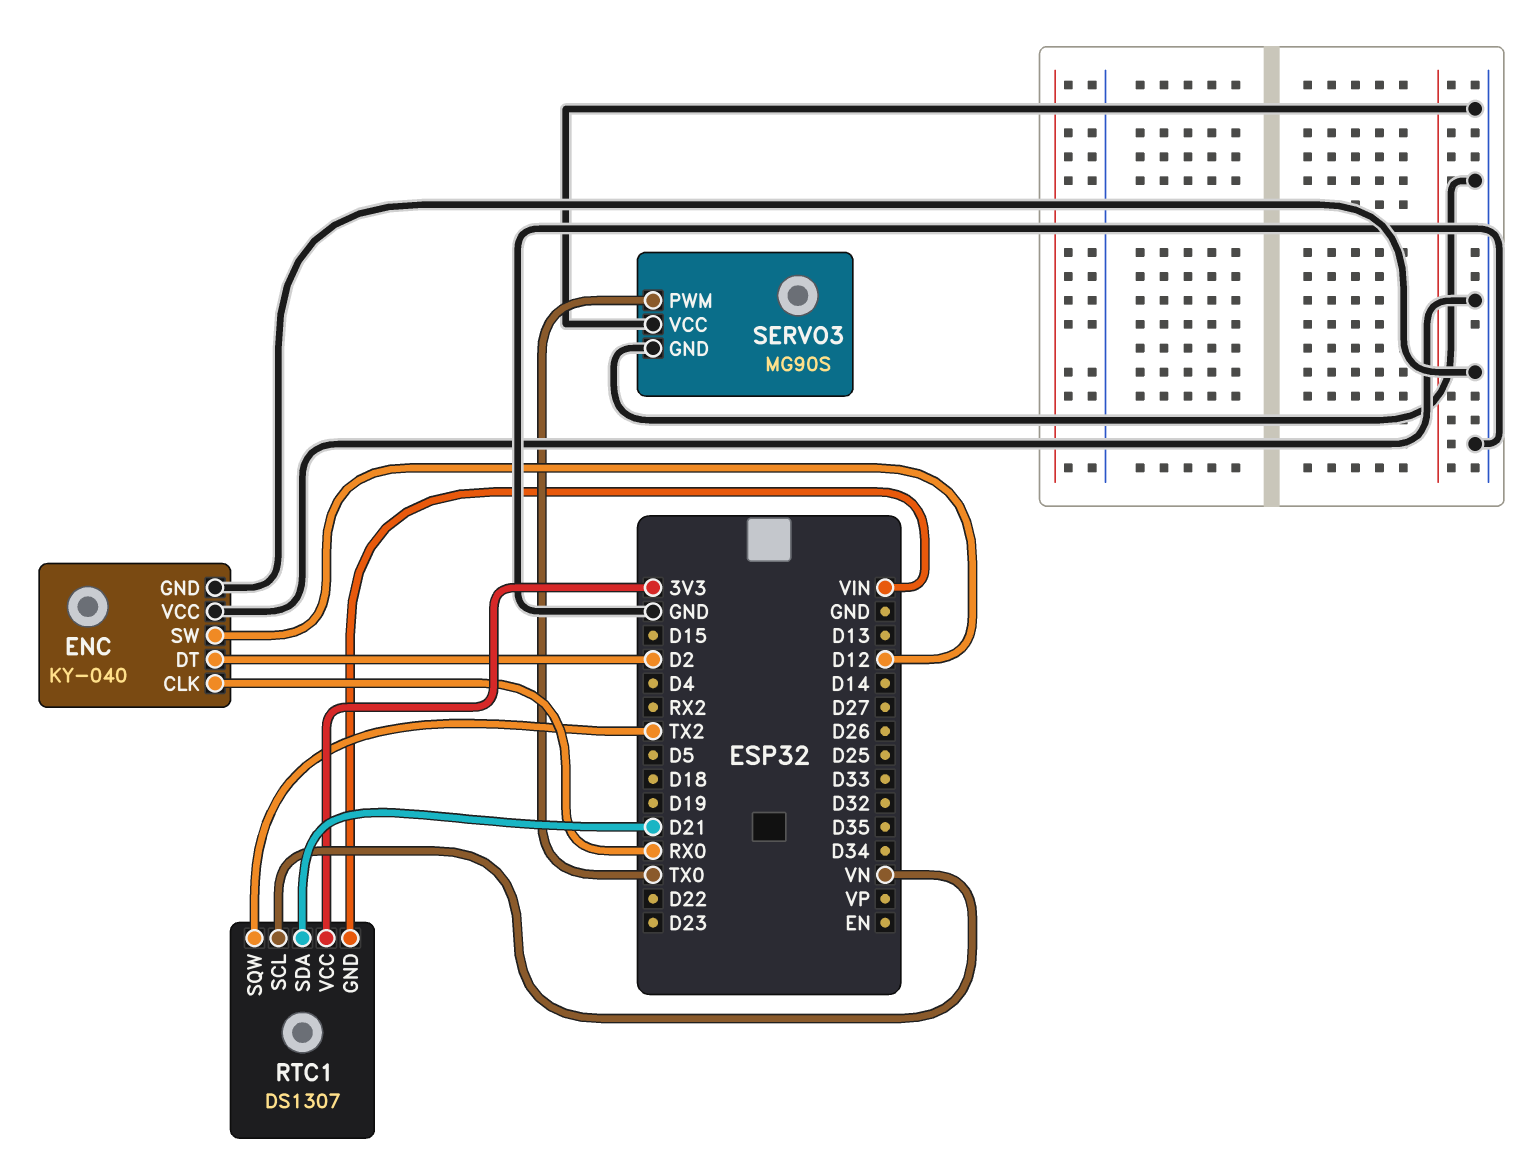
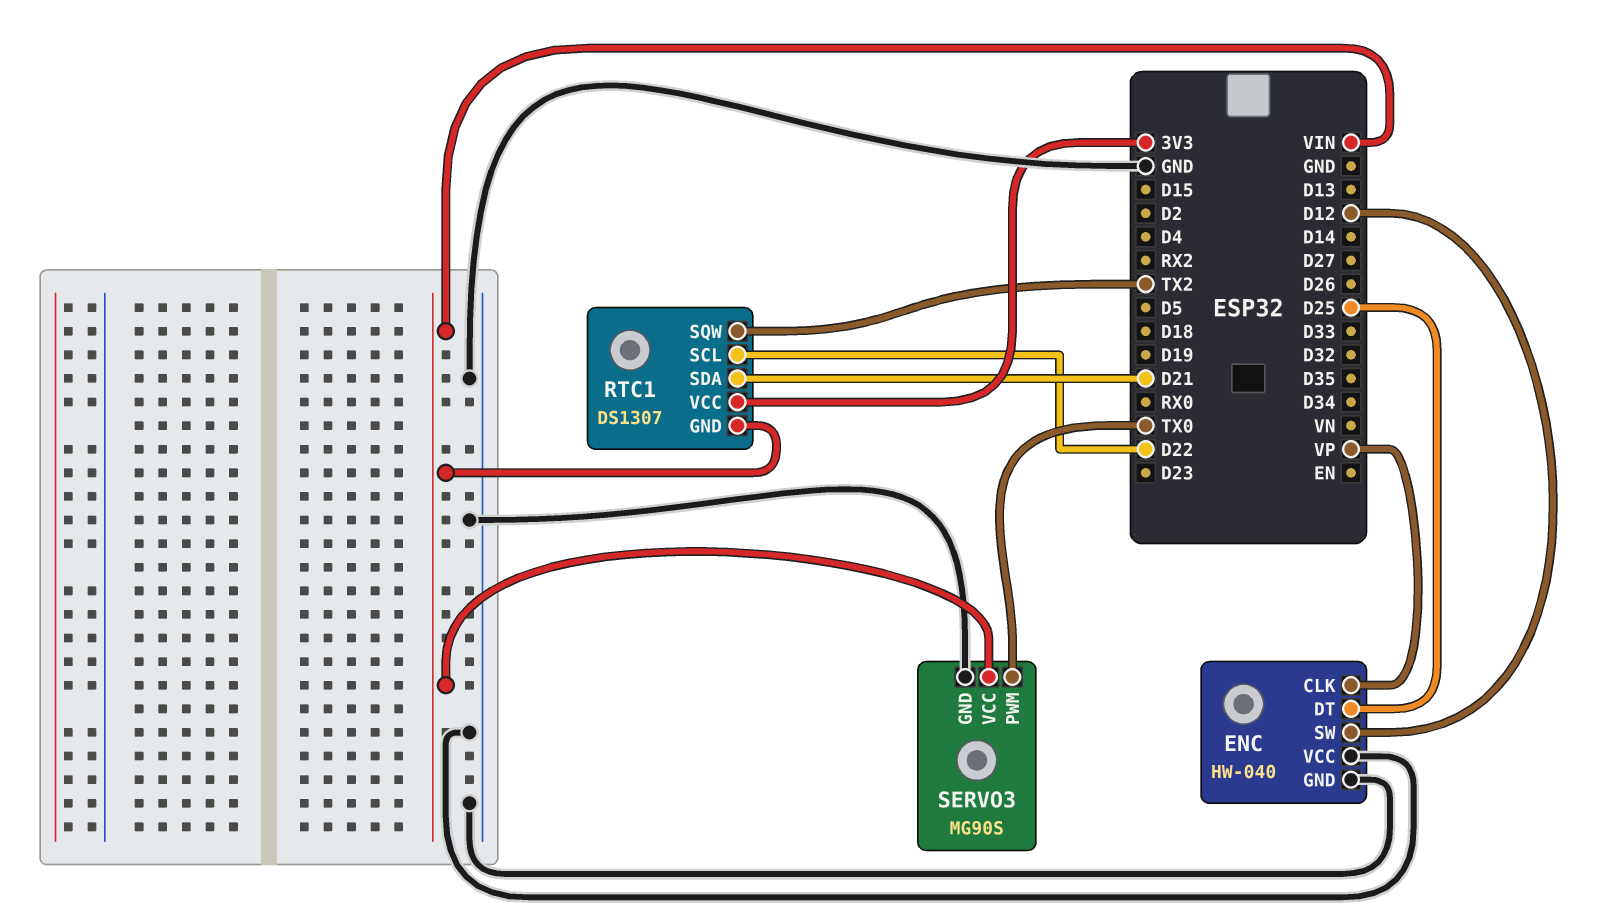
ENC: KY-040 -> HW-040
ENC pin CLK: RX0 -> VP
ENC pin DT: D2 -> D25
RTC1 pin SCL: VN -> D22
SERVO3 pin VCC: GND -> VIN

